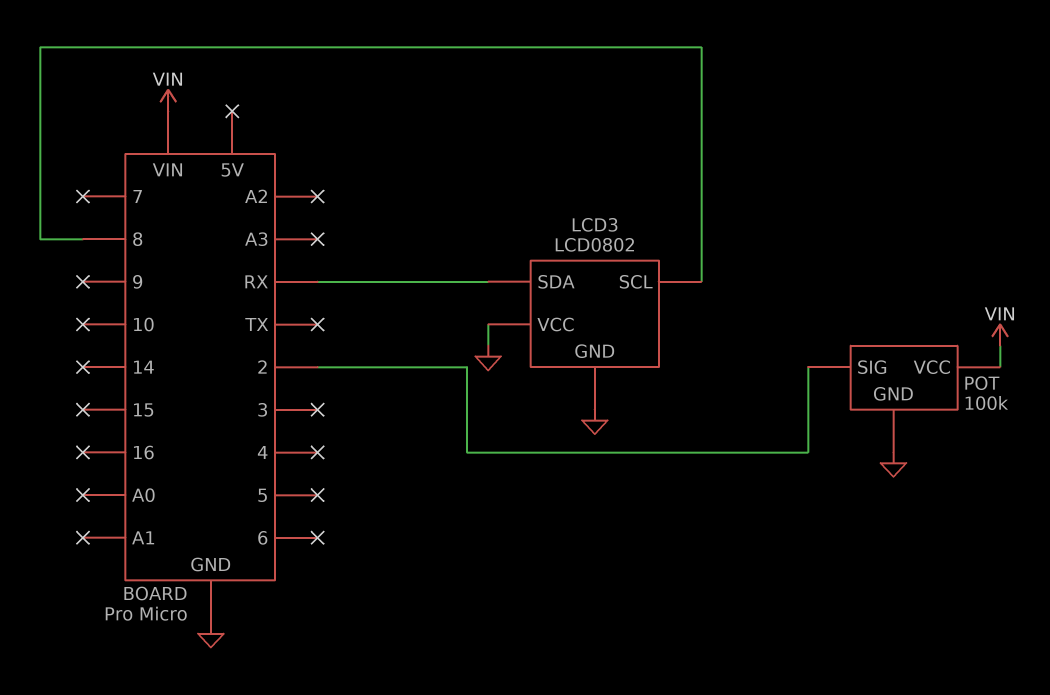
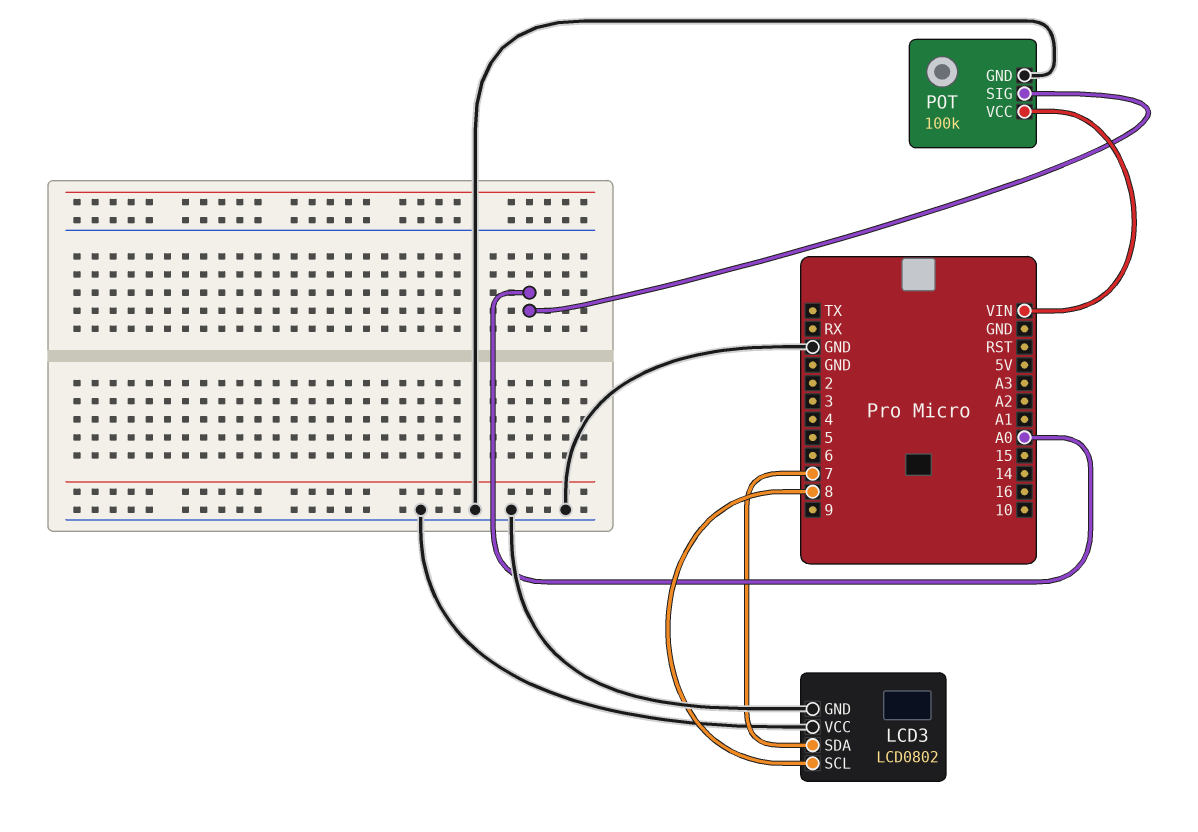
LCD3 pin SDA: RX -> 7
POT pin SIG: 2 -> A0

